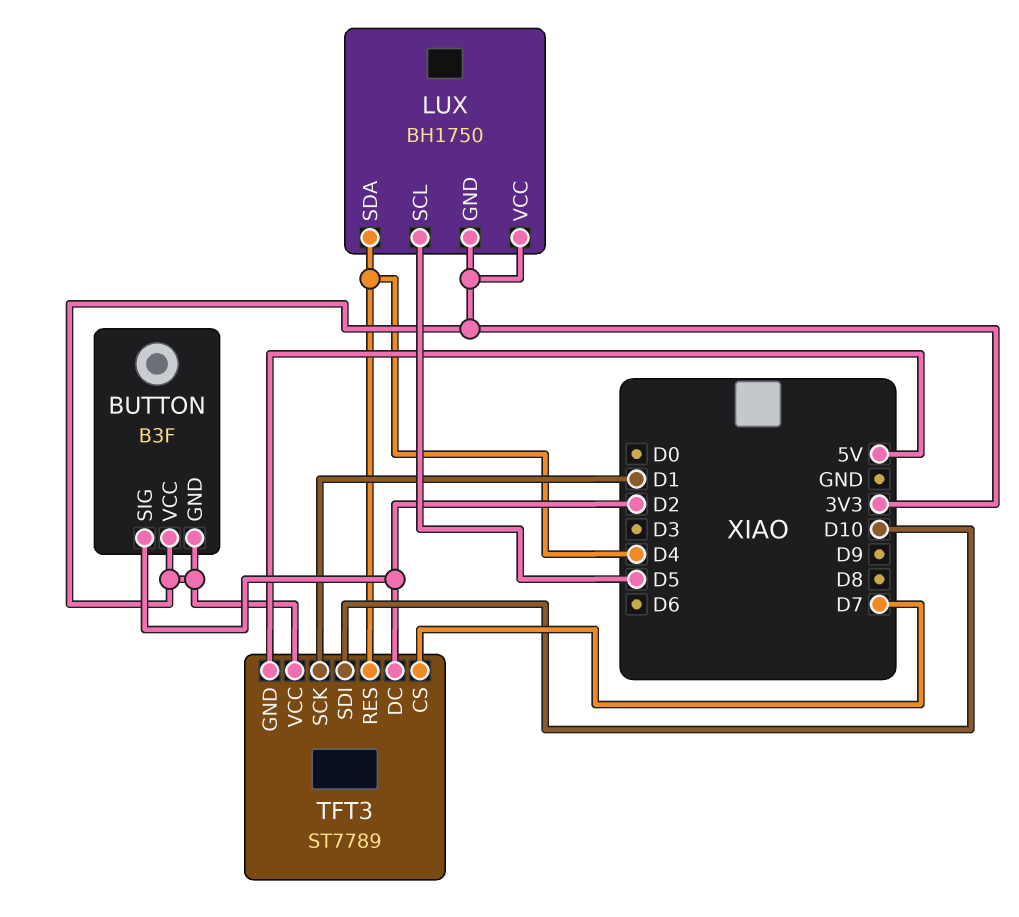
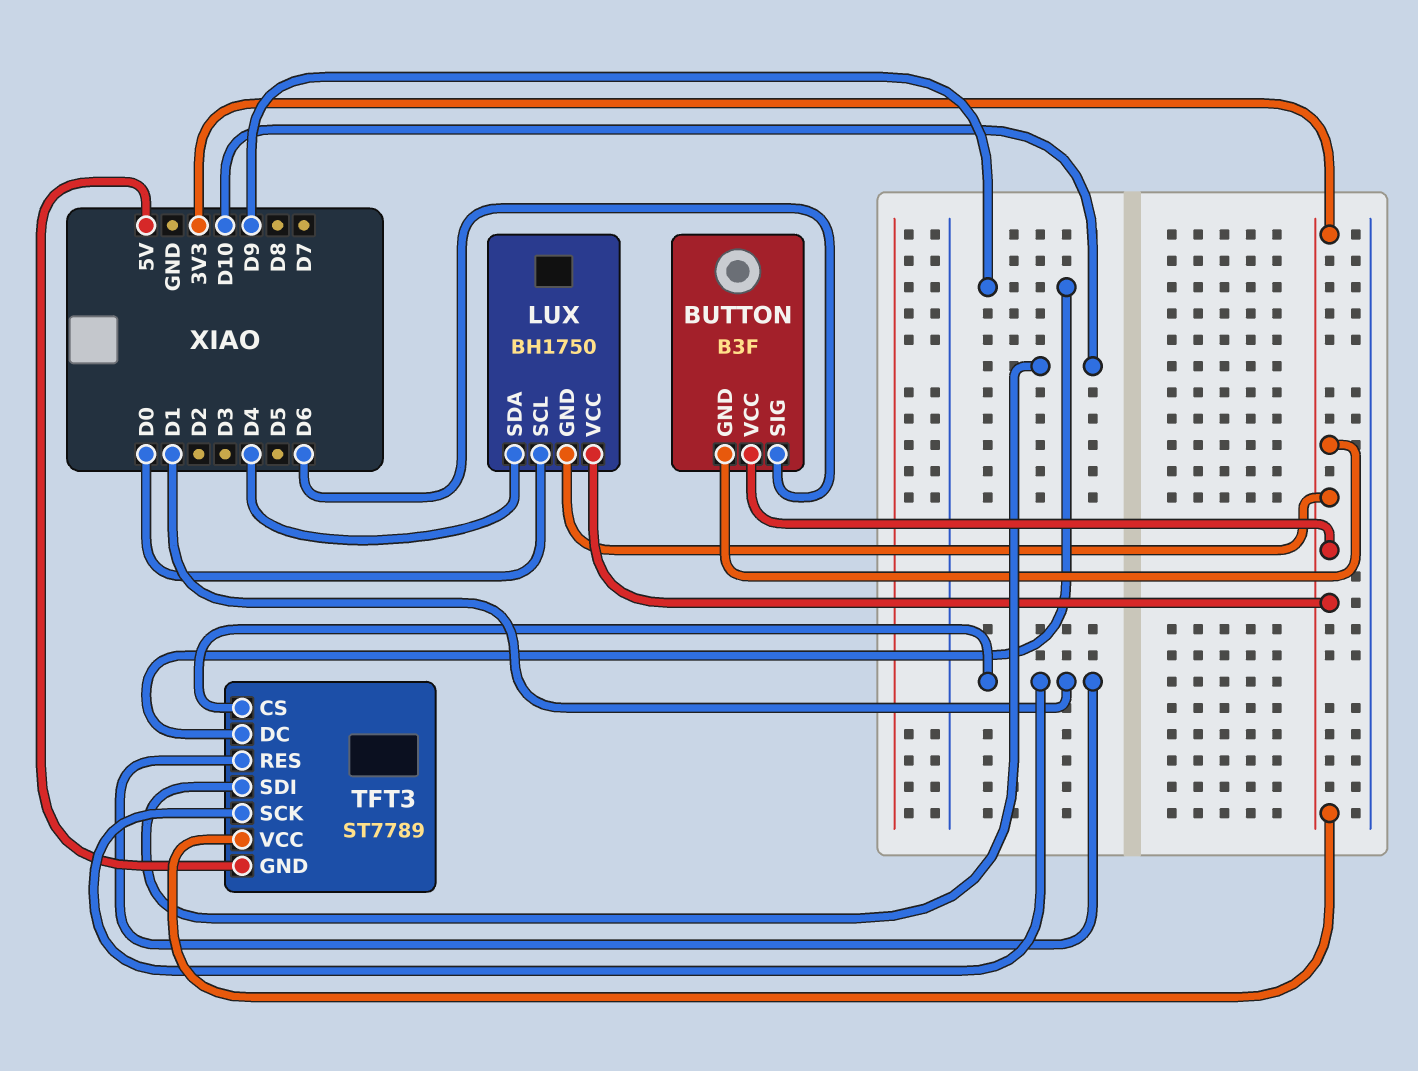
BUTTON pin SIG: D2 -> D6
LUX pin SCL: D5 -> D0
TFT3 pin CS: D7 -> D1
TFT3 pin DC: D2 -> D9
TFT3 pin RES: D4 -> D1

